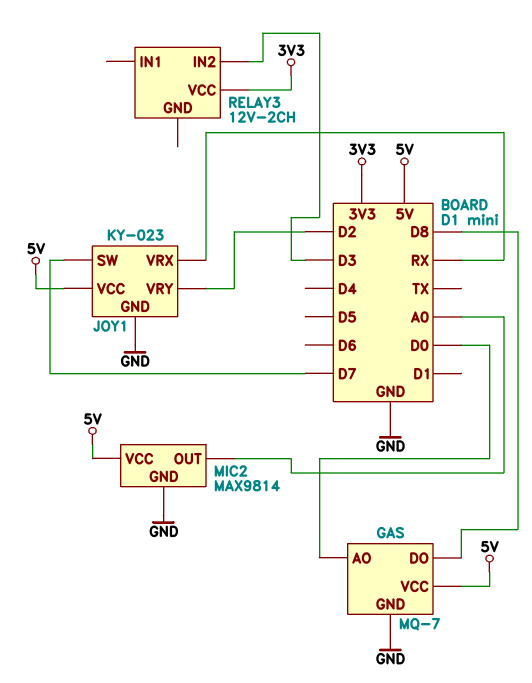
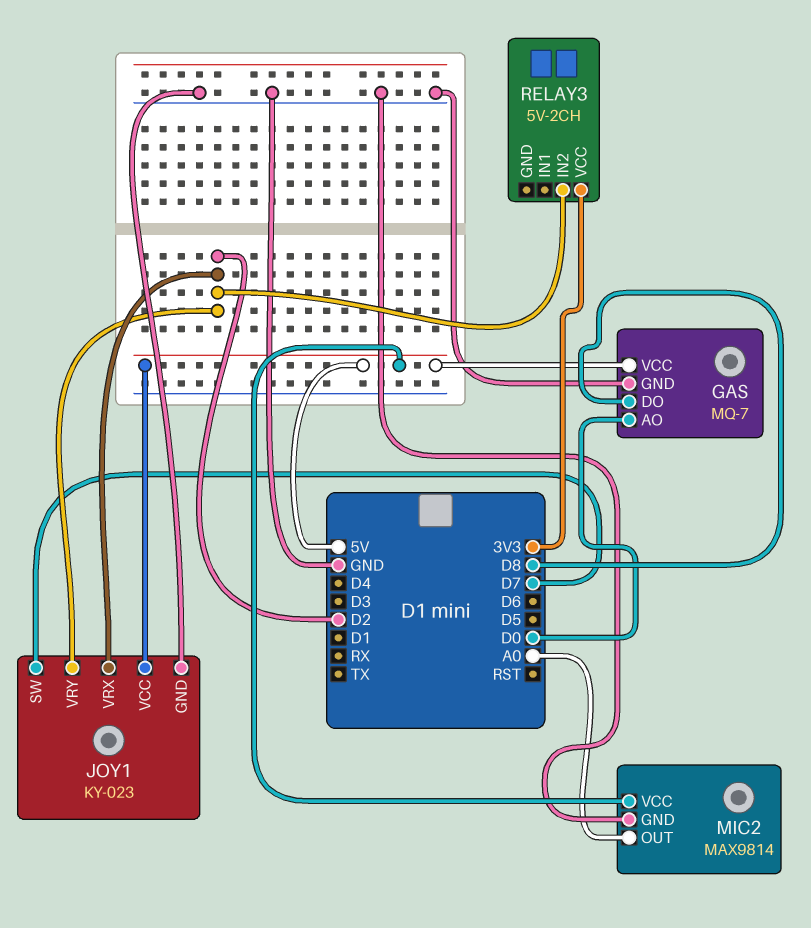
JOY1 pin VRX: RX -> D2
RELAY3: 12V-2CH -> 5V-2CH
RELAY3 pin IN2: D3 -> D2

